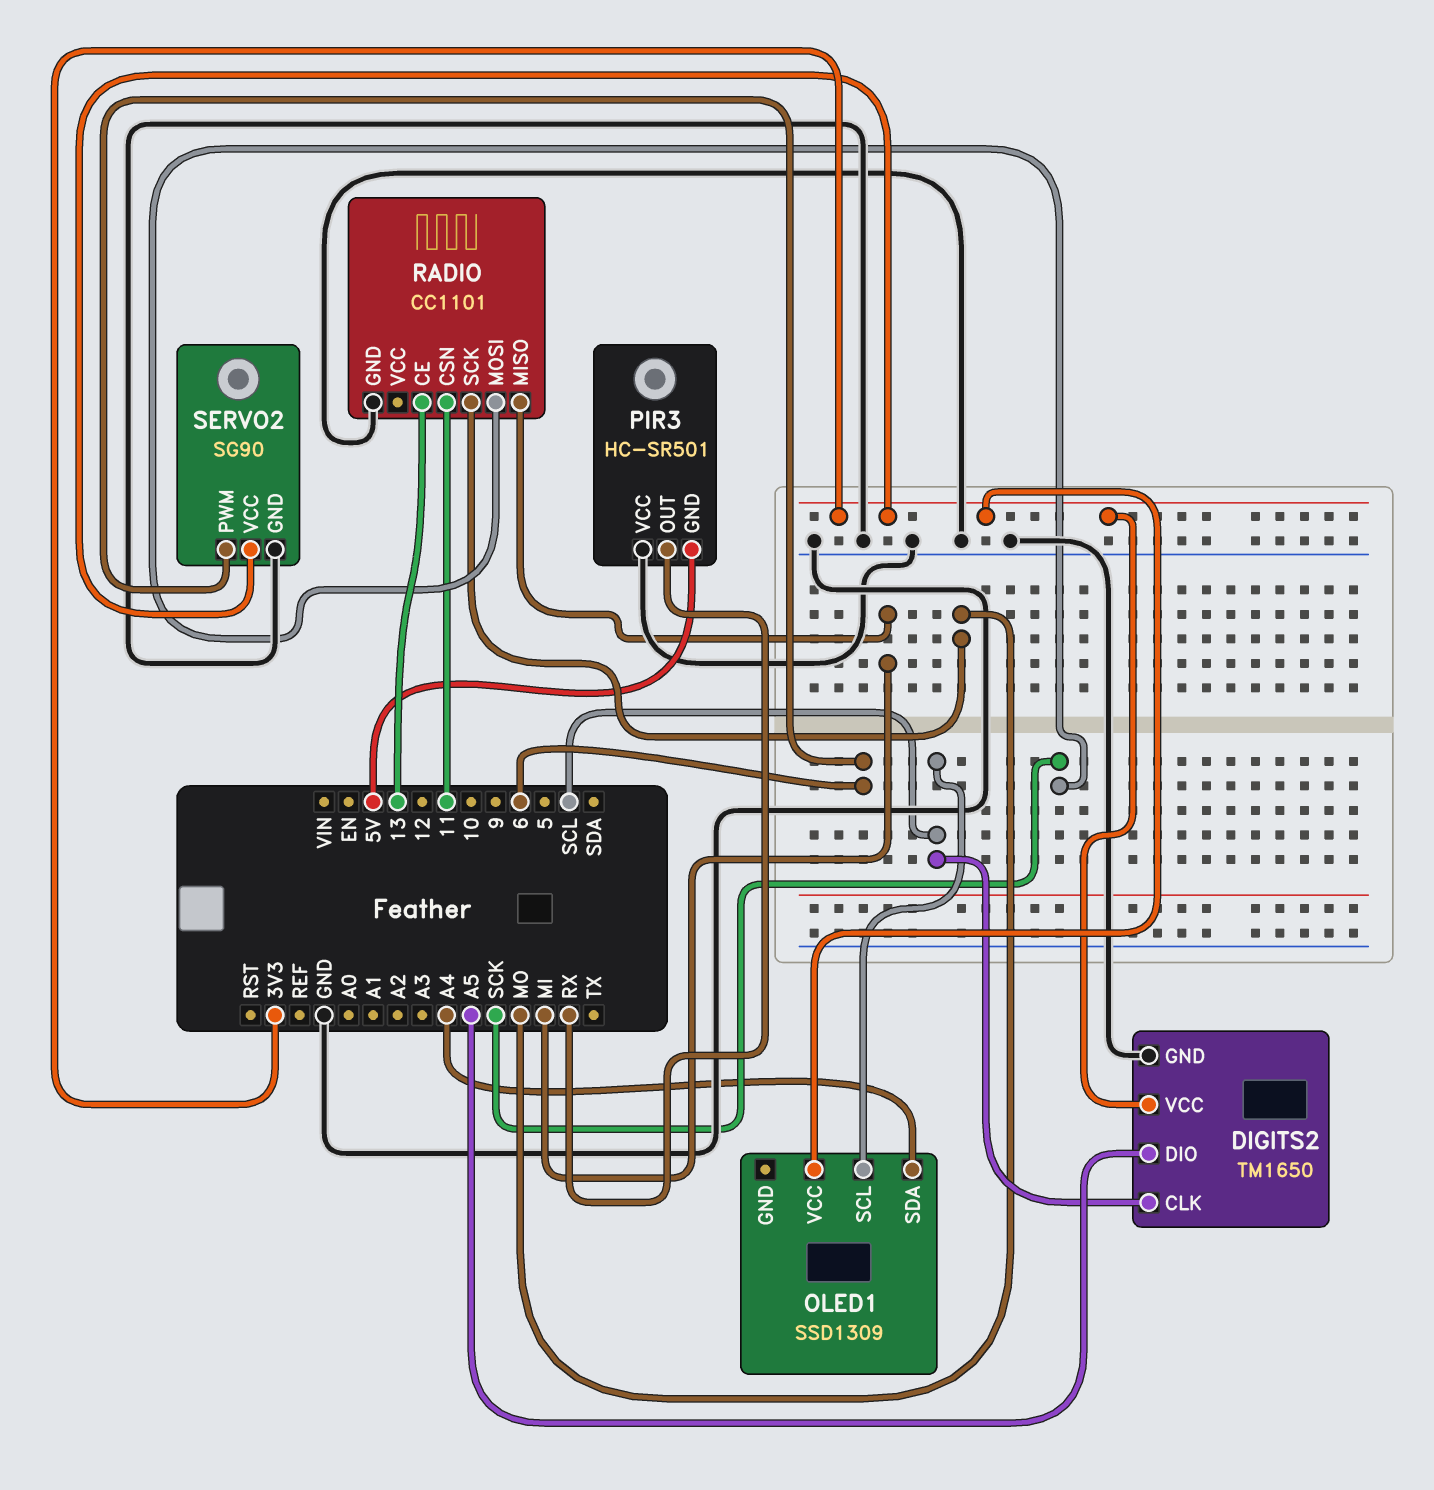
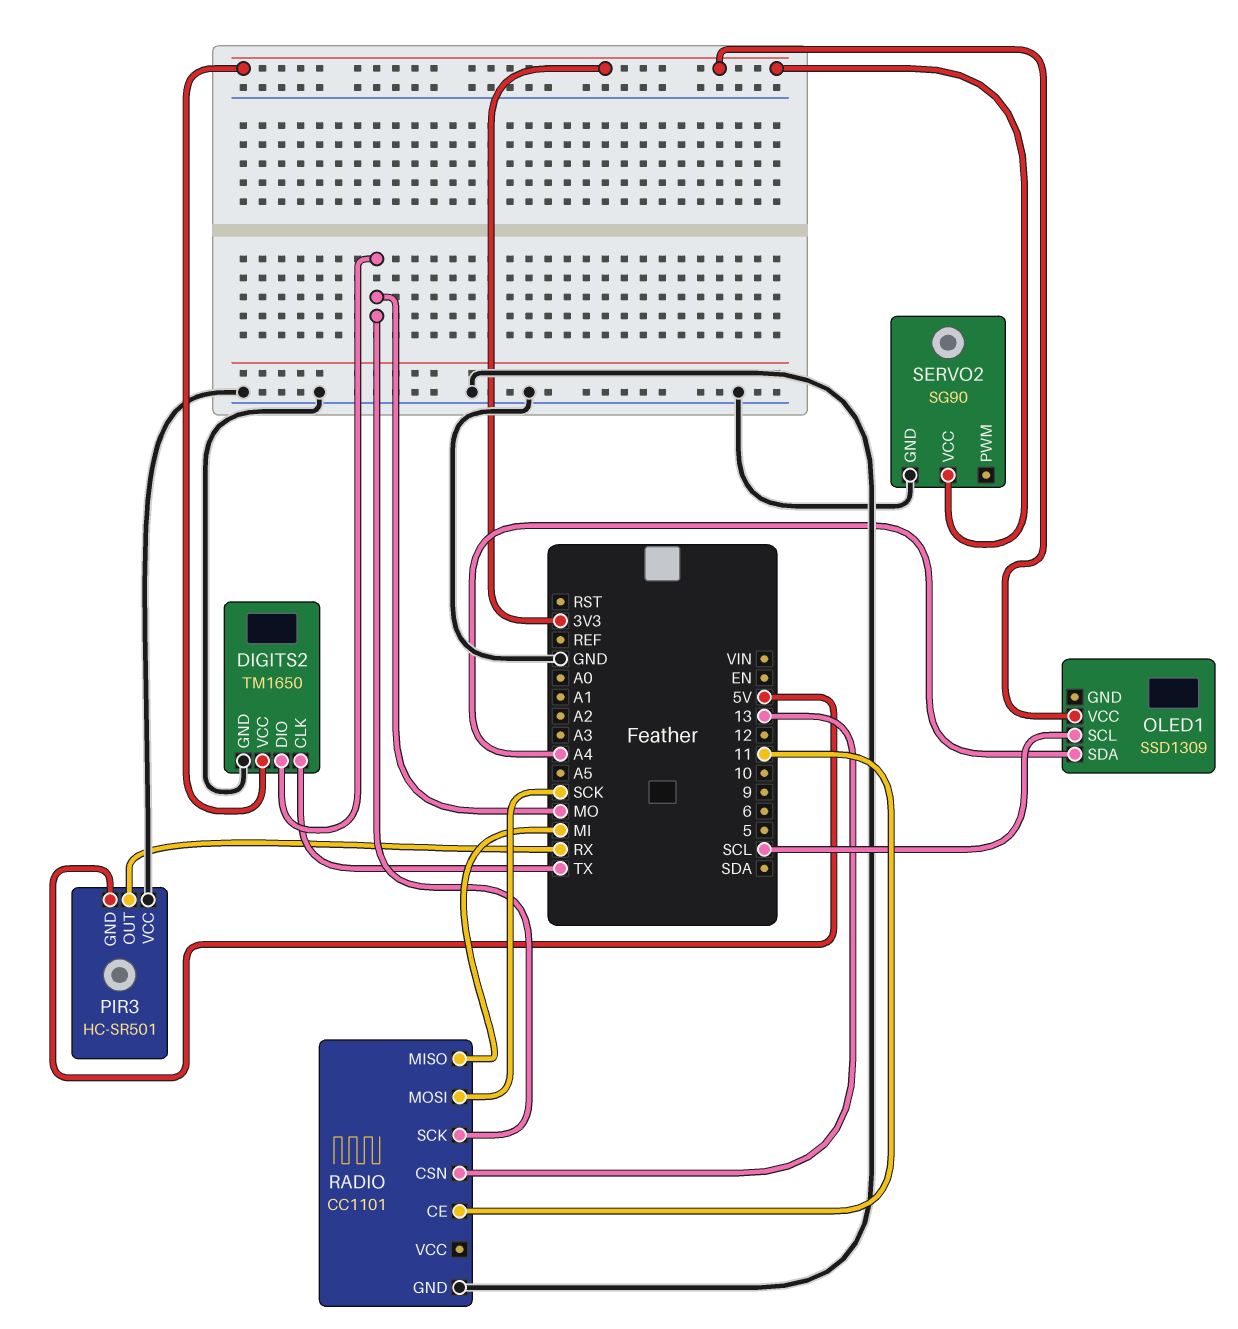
DIGITS2 pin CLK: SCL -> TX
DIGITS2 pin DIO: A5 -> MO
RADIO pin CE: 13 -> 11
RADIO pin CSN: 11 -> 13
SERVO2 pin PWM: 6 -> none

